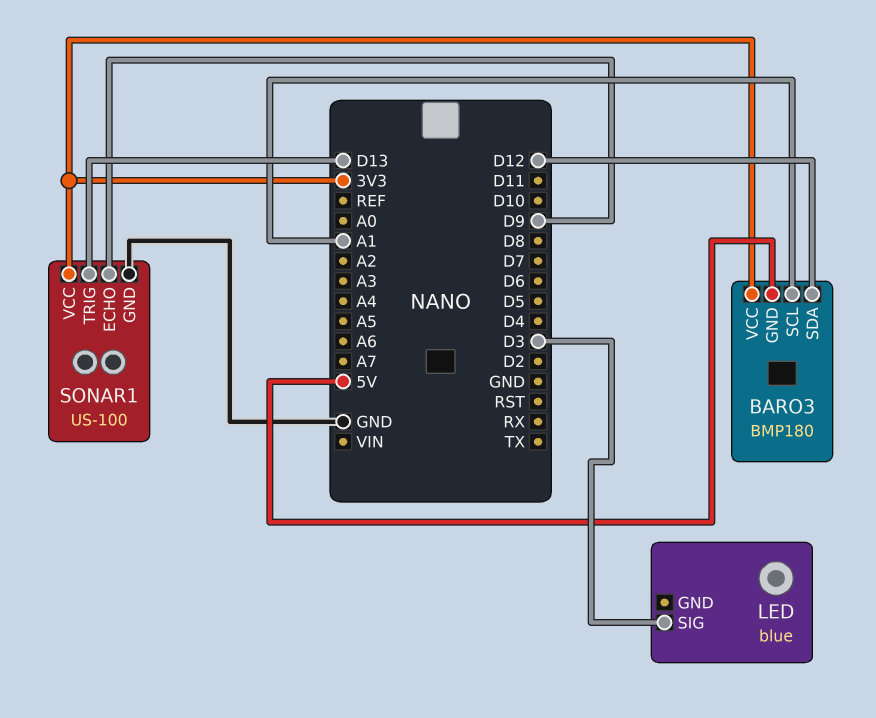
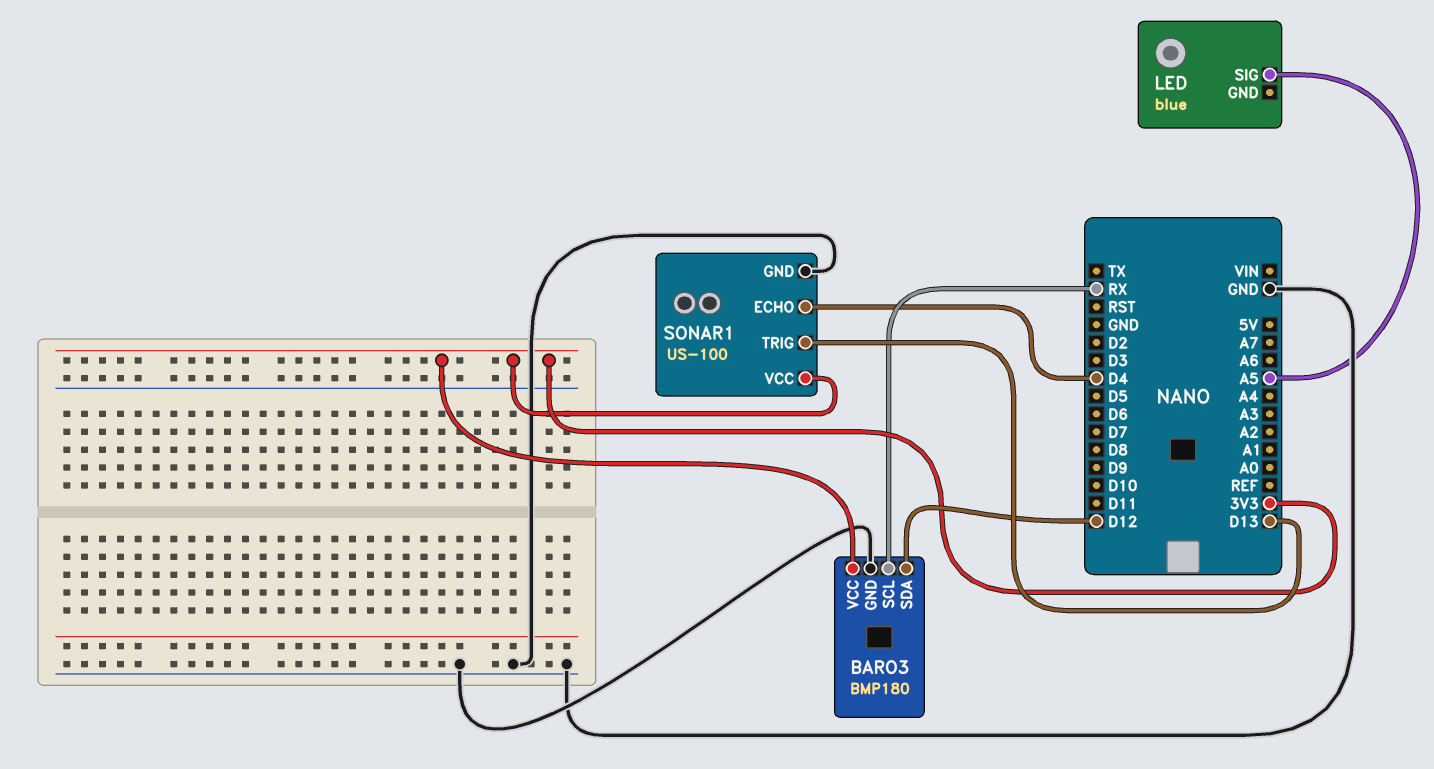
BARO3 pin GND: 5V -> GND
BARO3 pin SCL: A1 -> RX
LED pin SIG: D3 -> A5
SONAR1 pin ECHO: D9 -> D4

